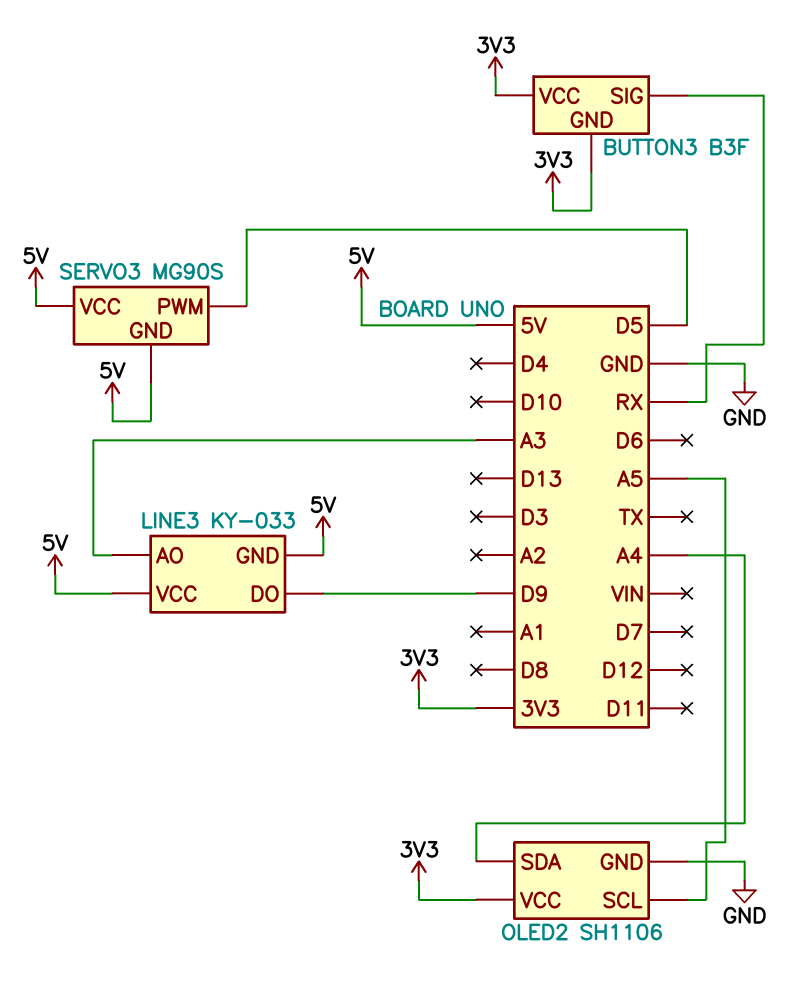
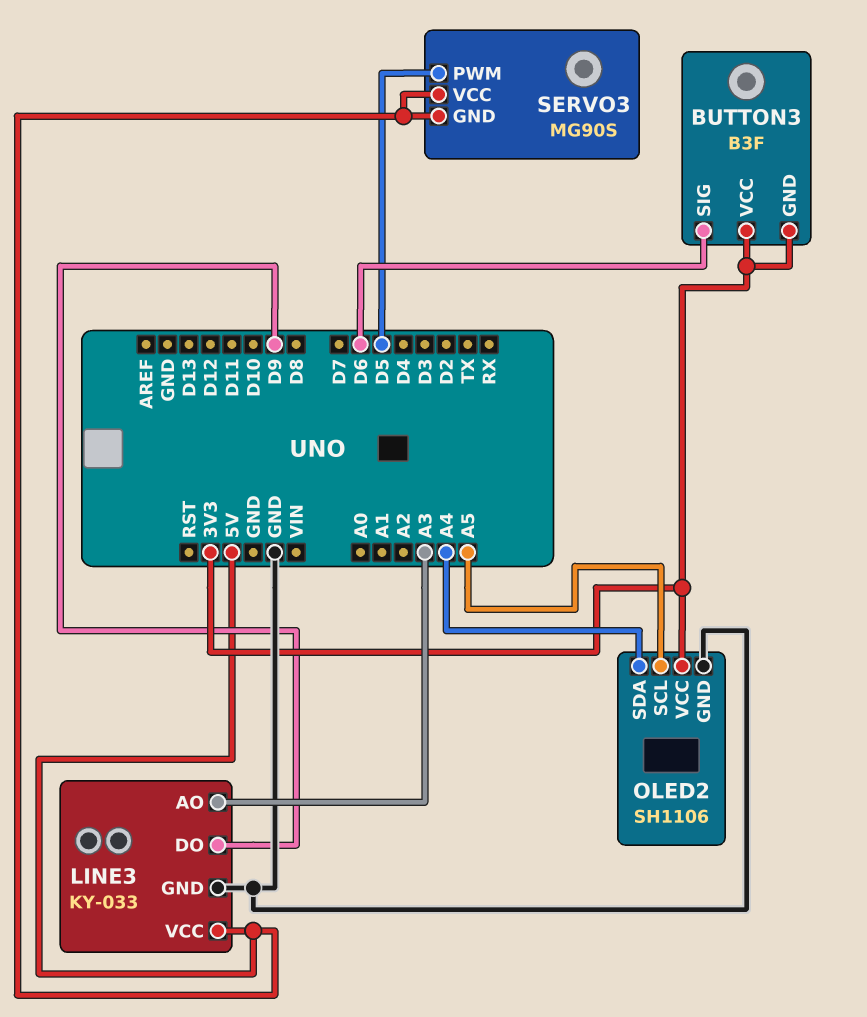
BUTTON3 pin SIG: RX -> D6
LINE3 pin GND: 5V -> GND

